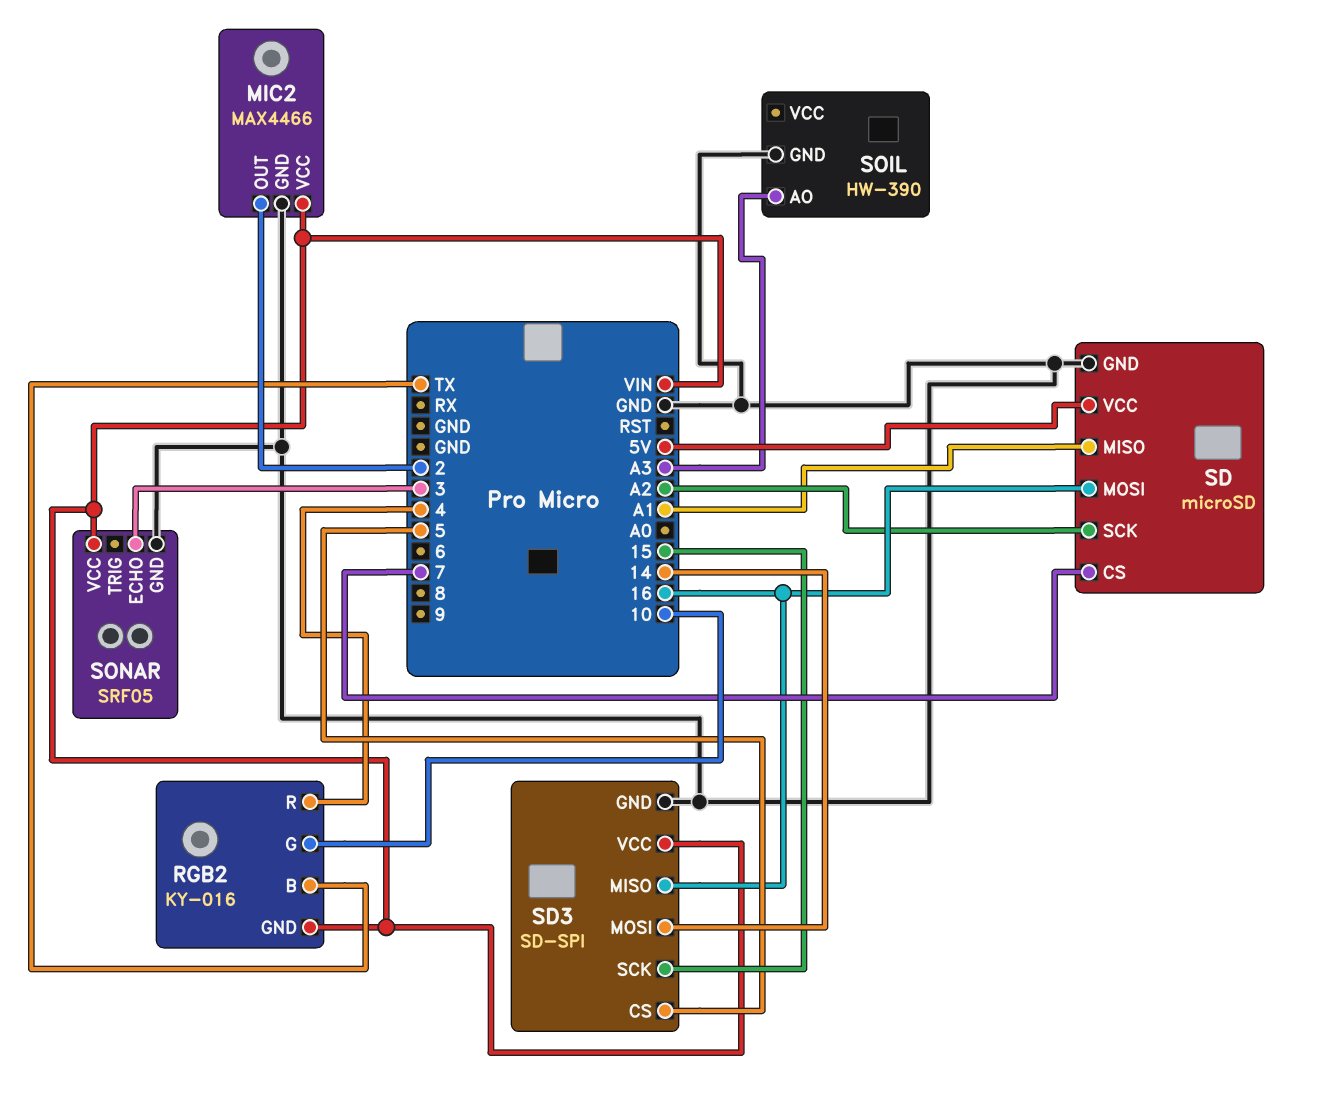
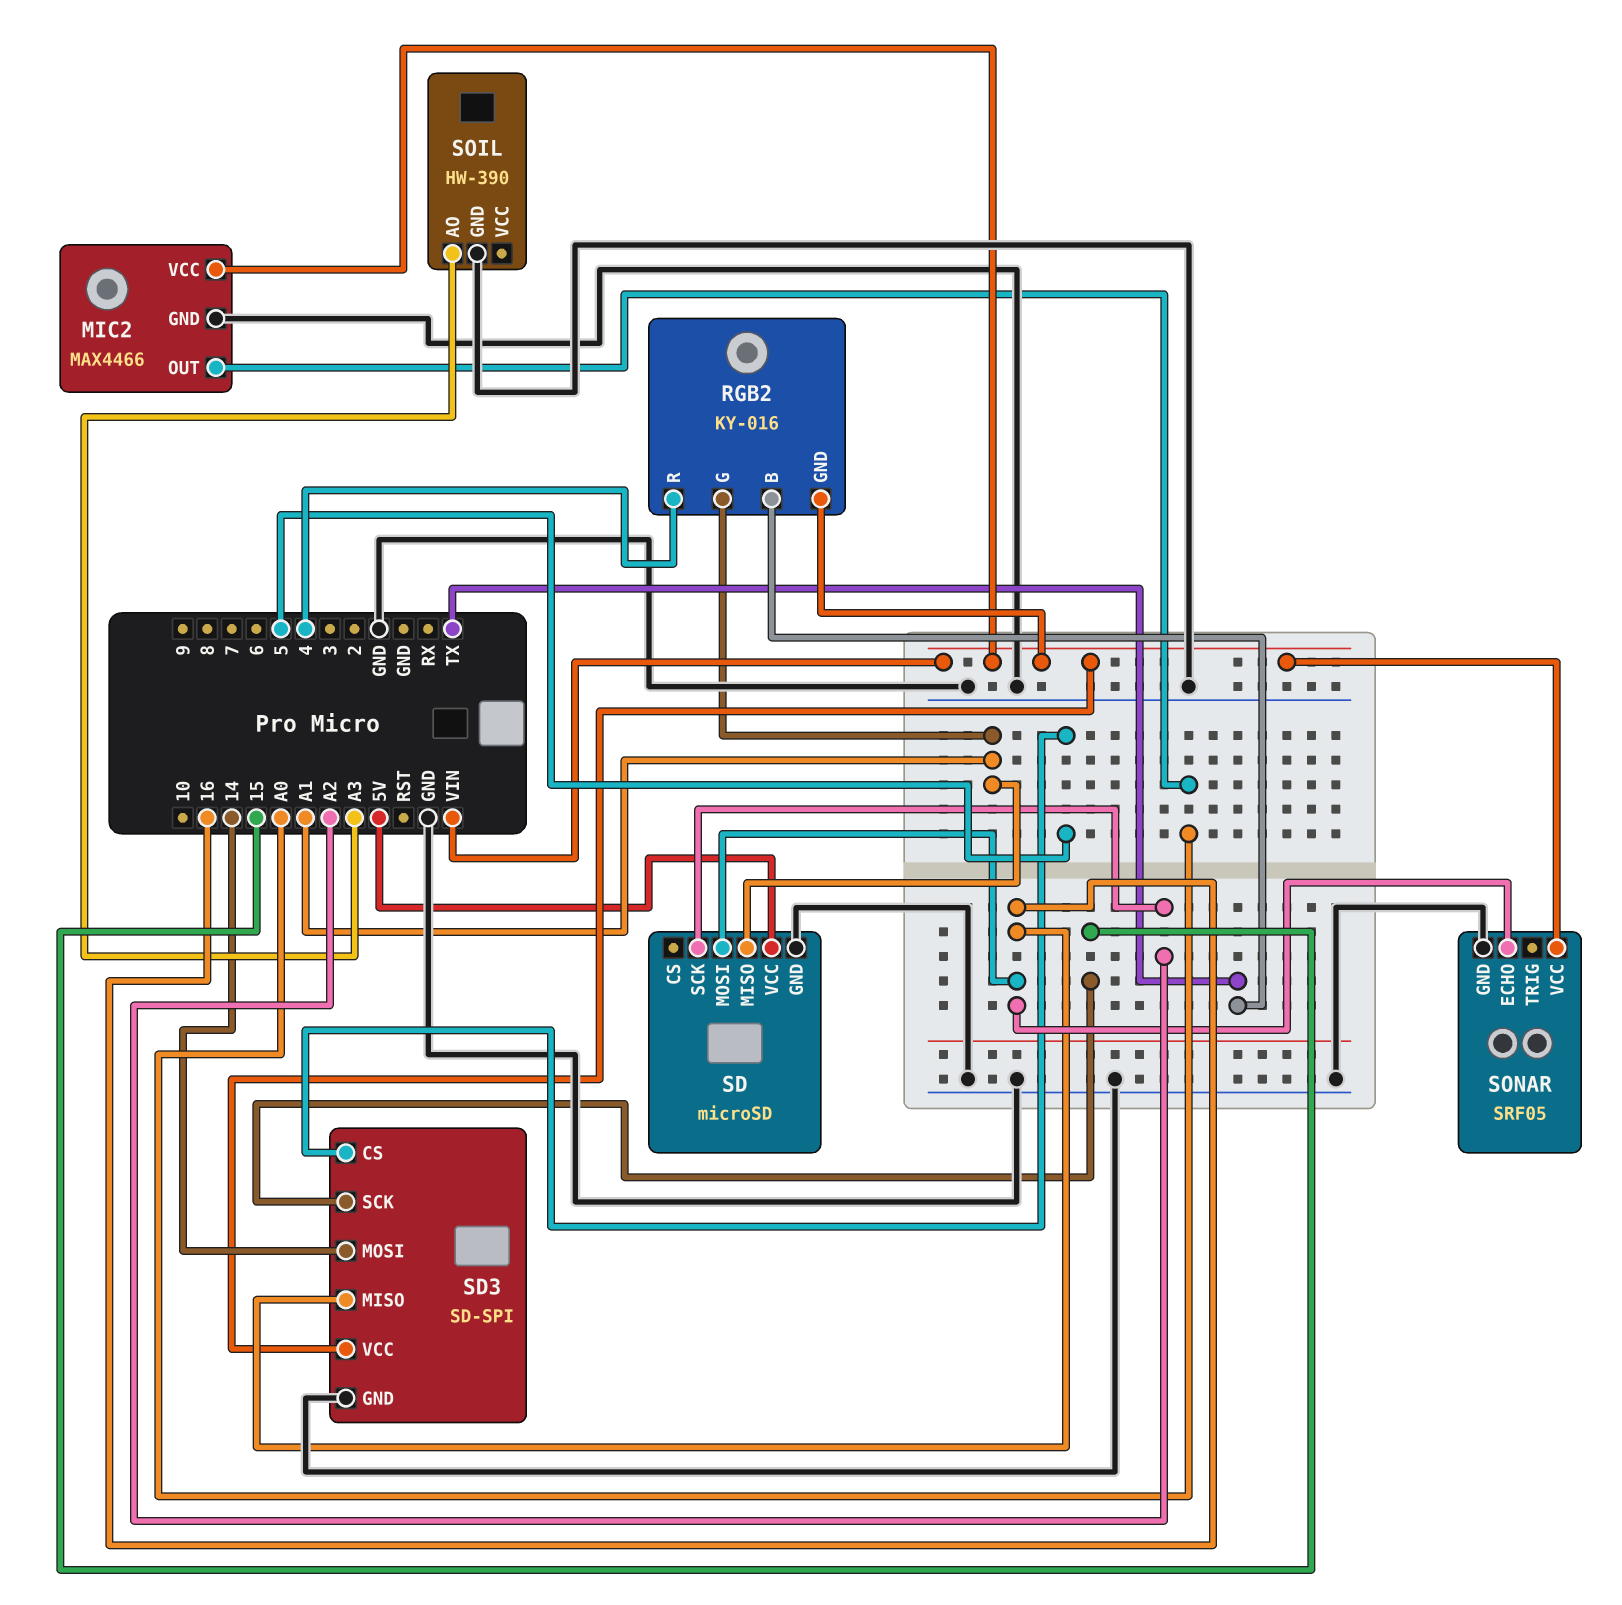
MIC2 pin OUT: 2 -> A0
RGB2 pin G: 10 -> A1
SD pin CS: 7 -> none
SONAR pin ECHO: 3 -> 16

